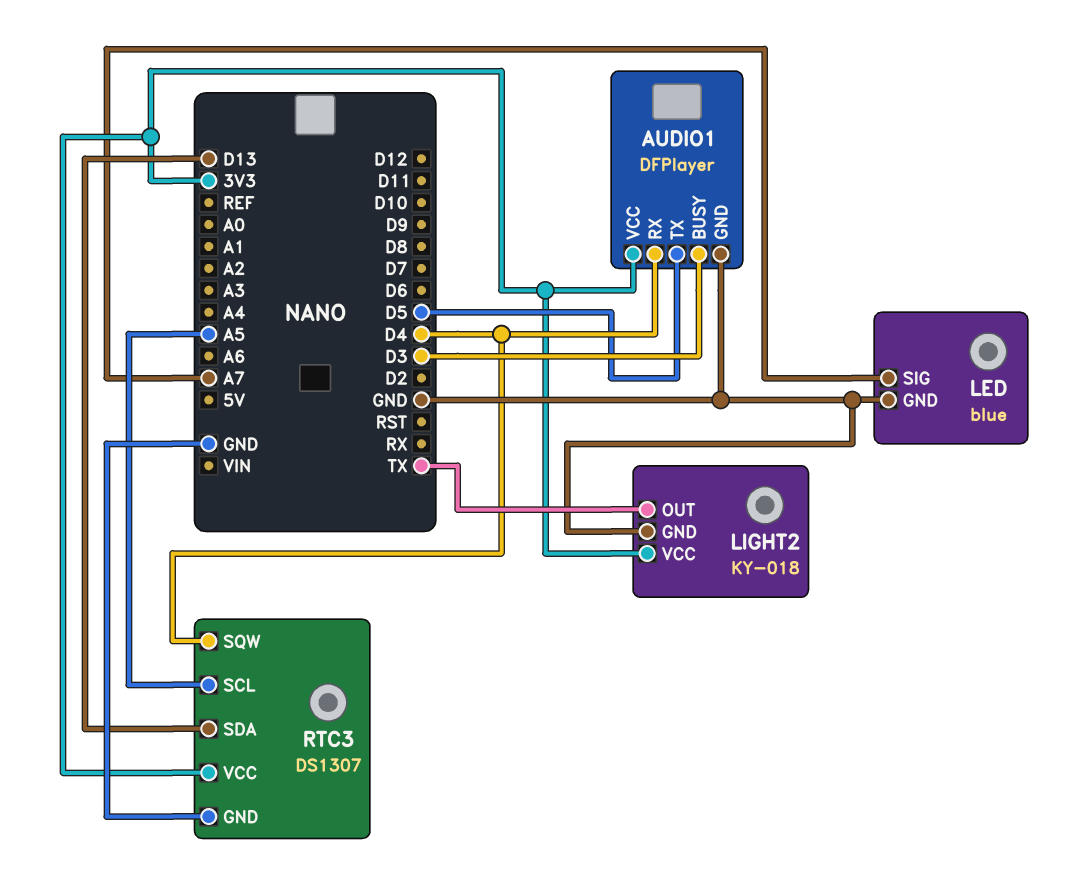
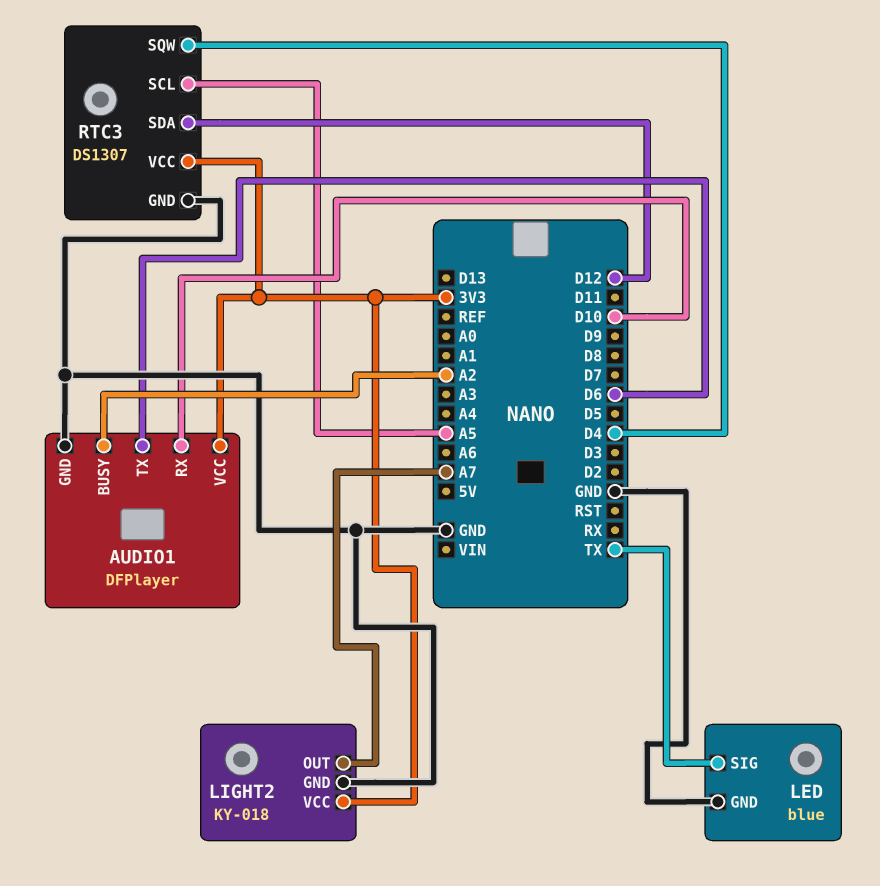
AUDIO1 pin BUSY: D3 -> A2
AUDIO1 pin RX: D4 -> D10
AUDIO1 pin TX: D5 -> D6
LED pin SIG: A7 -> TX
LIGHT2 pin OUT: TX -> A7
RTC3 pin SDA: D13 -> D12

